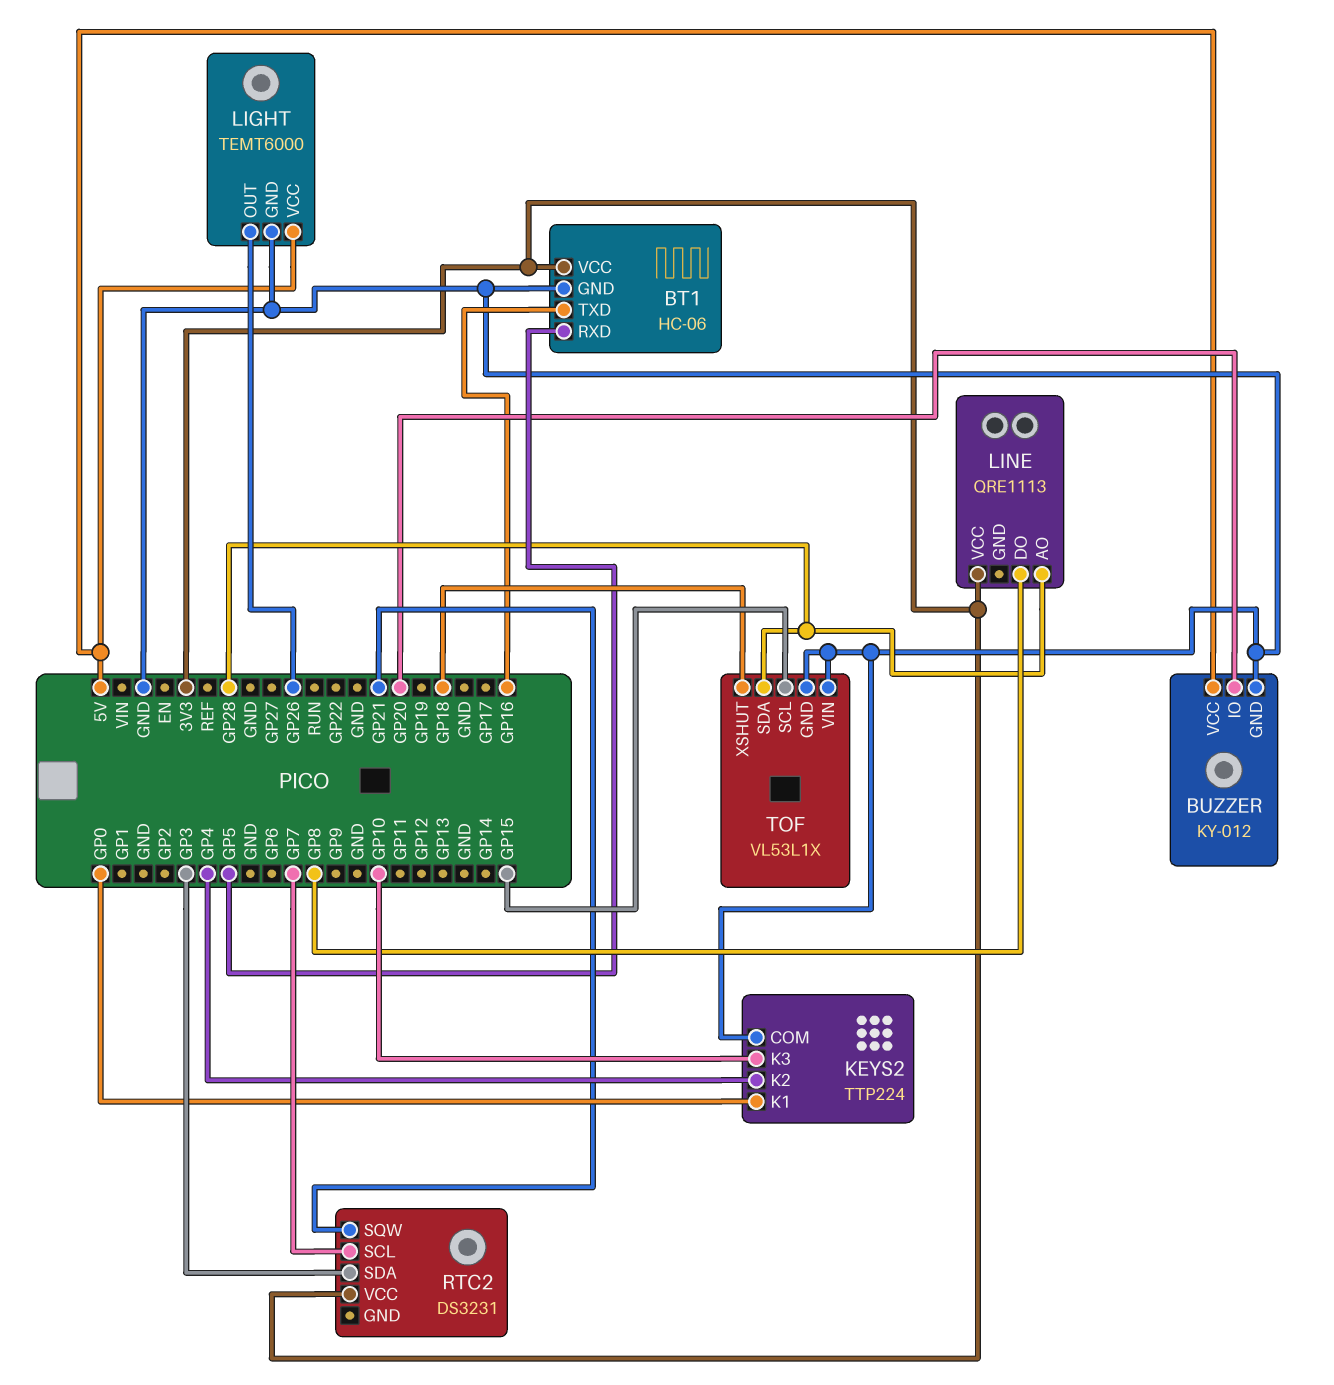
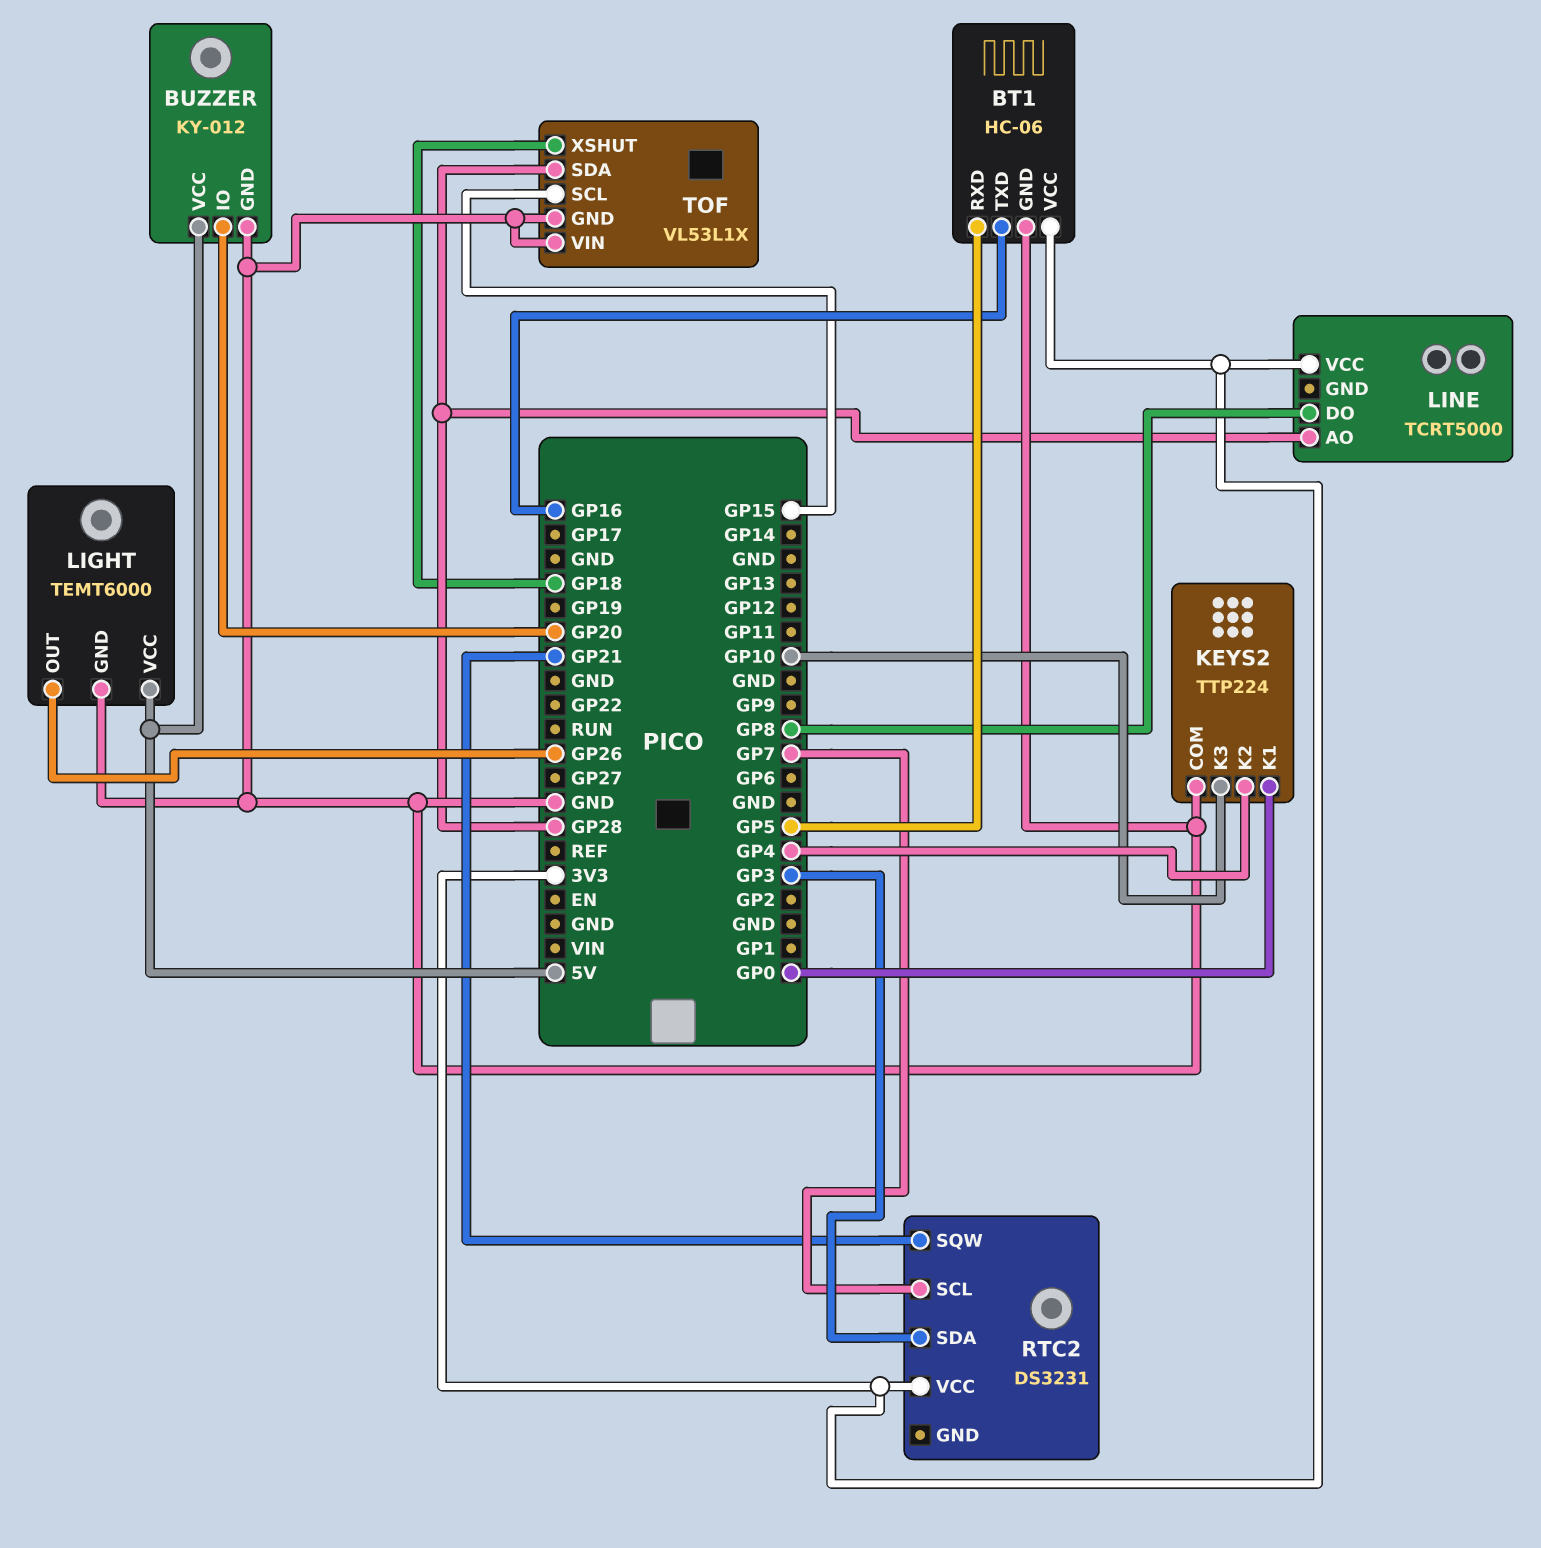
LINE: QRE1113 -> TCRT5000

